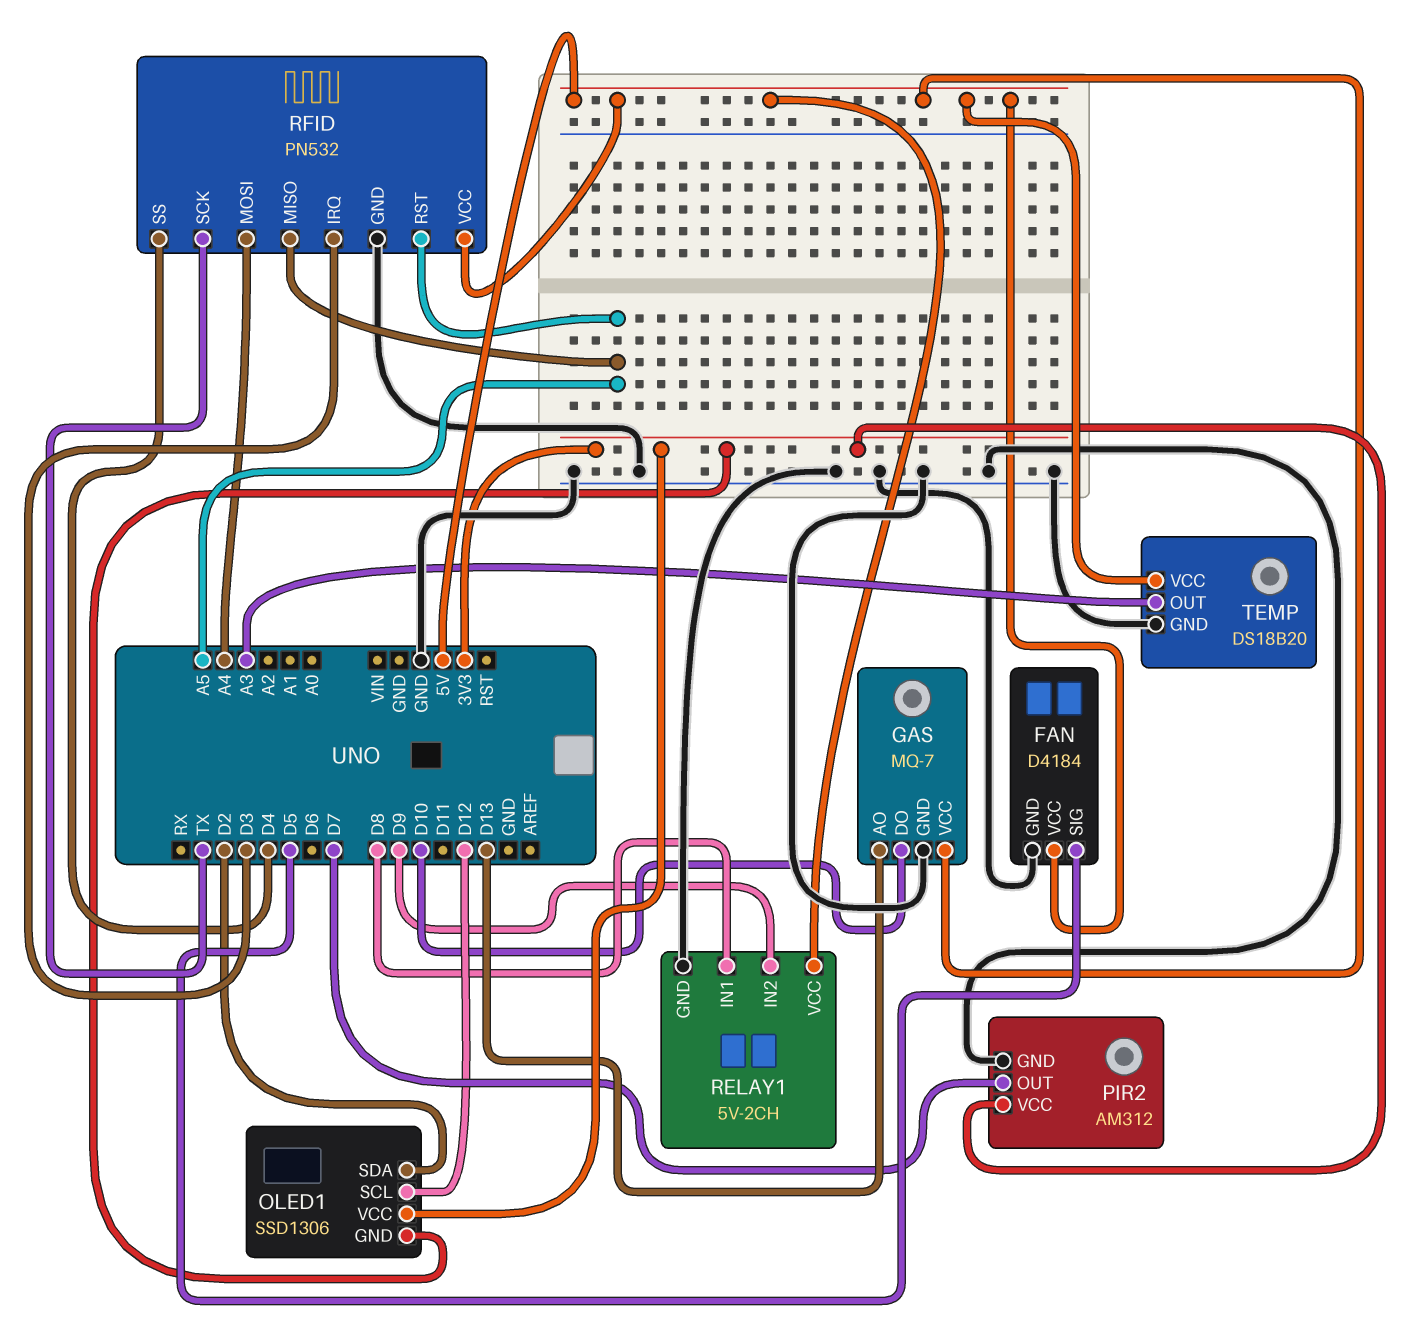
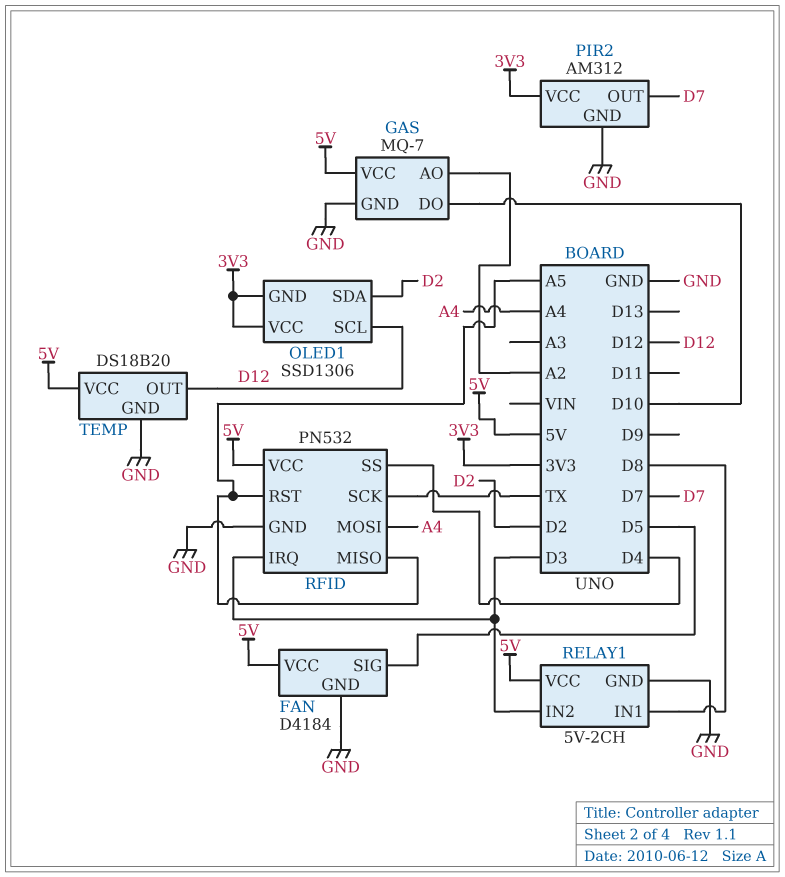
GAS pin AO: D13 -> A2
RELAY1 pin IN2: D9 -> D3
TEMP pin OUT: A3 -> D12

